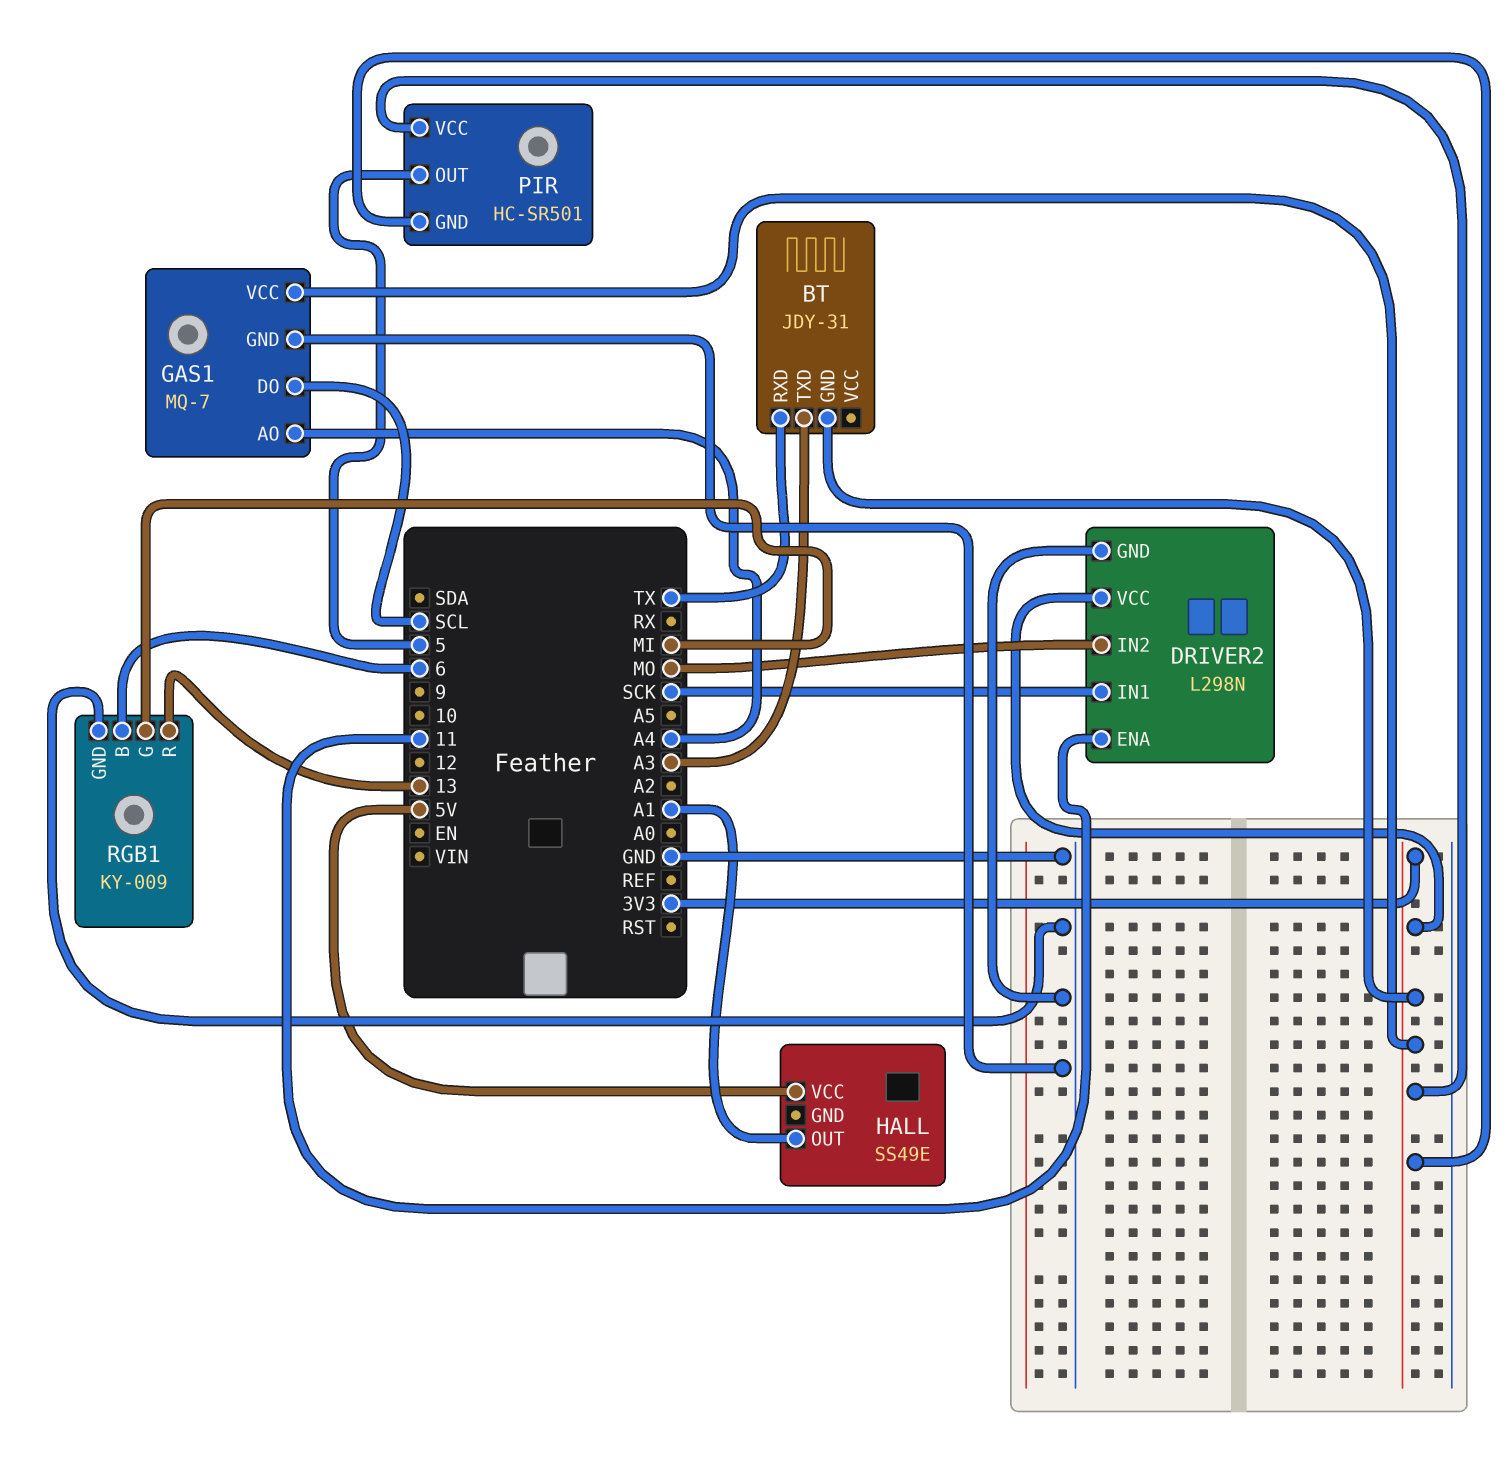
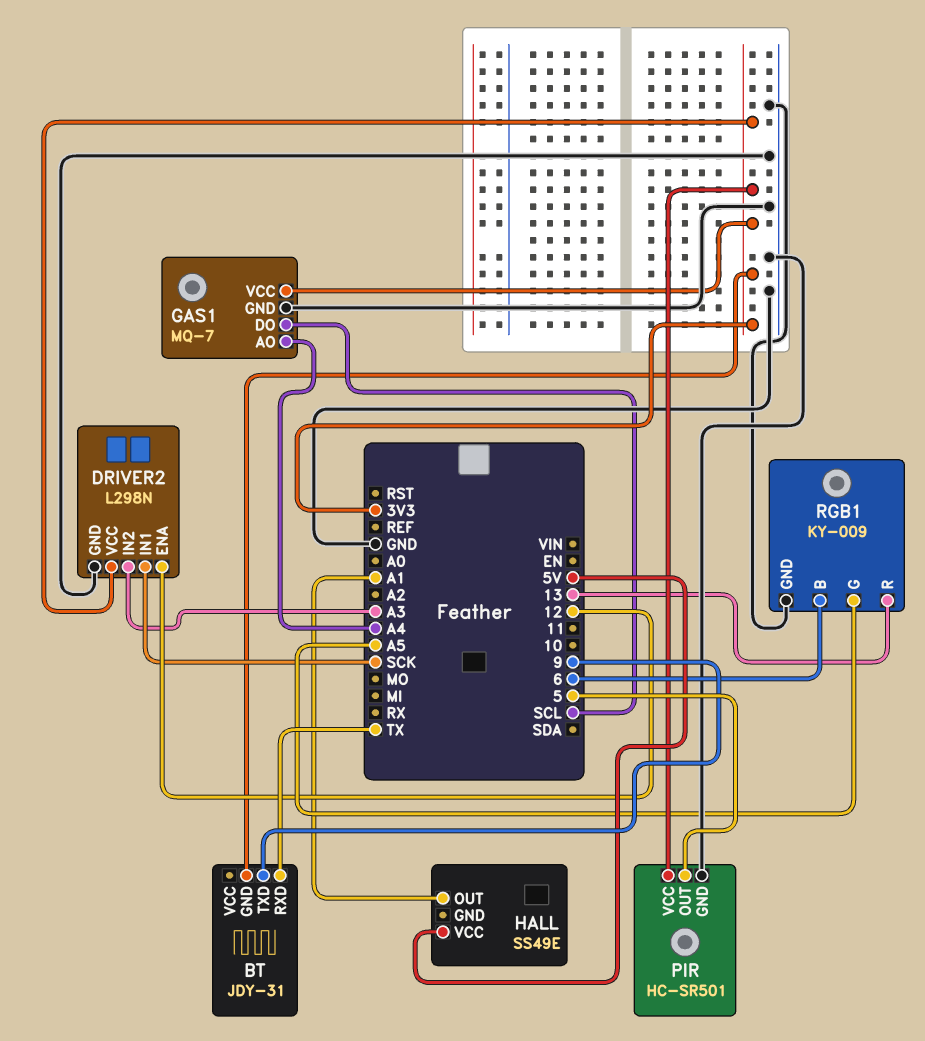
BT pin TXD: A3 -> 9
DRIVER2 pin ENA: 11 -> 12
DRIVER2 pin IN2: MO -> A3
PIR pin GND: 3V3 -> GND
RGB1 pin G: MI -> A5

